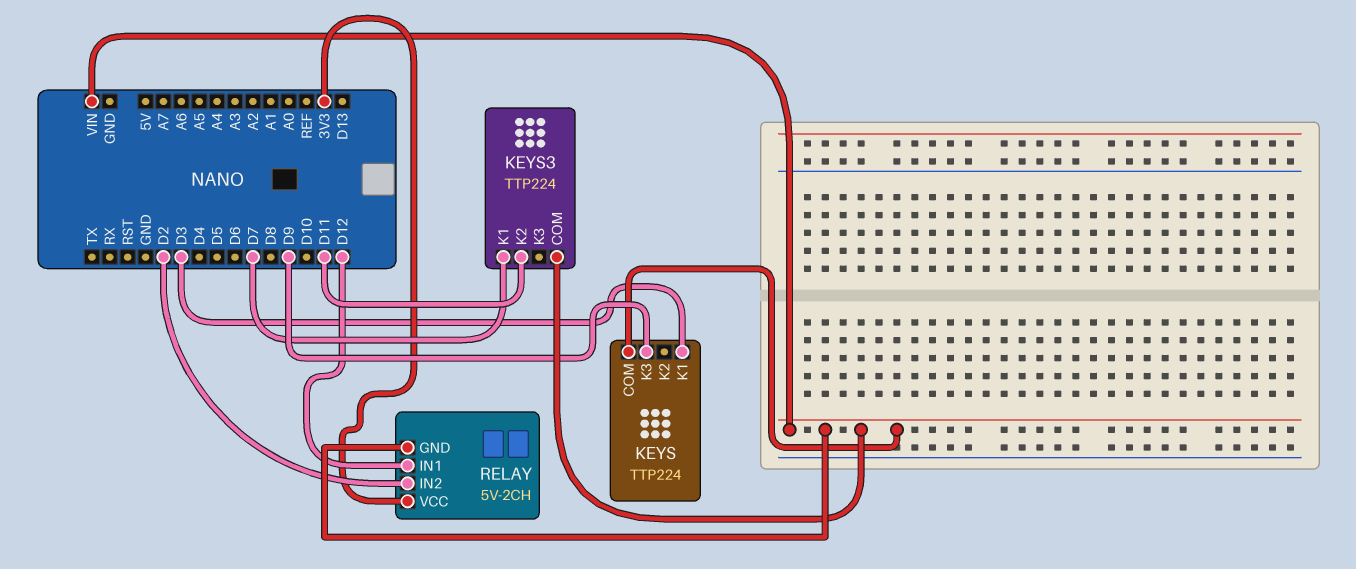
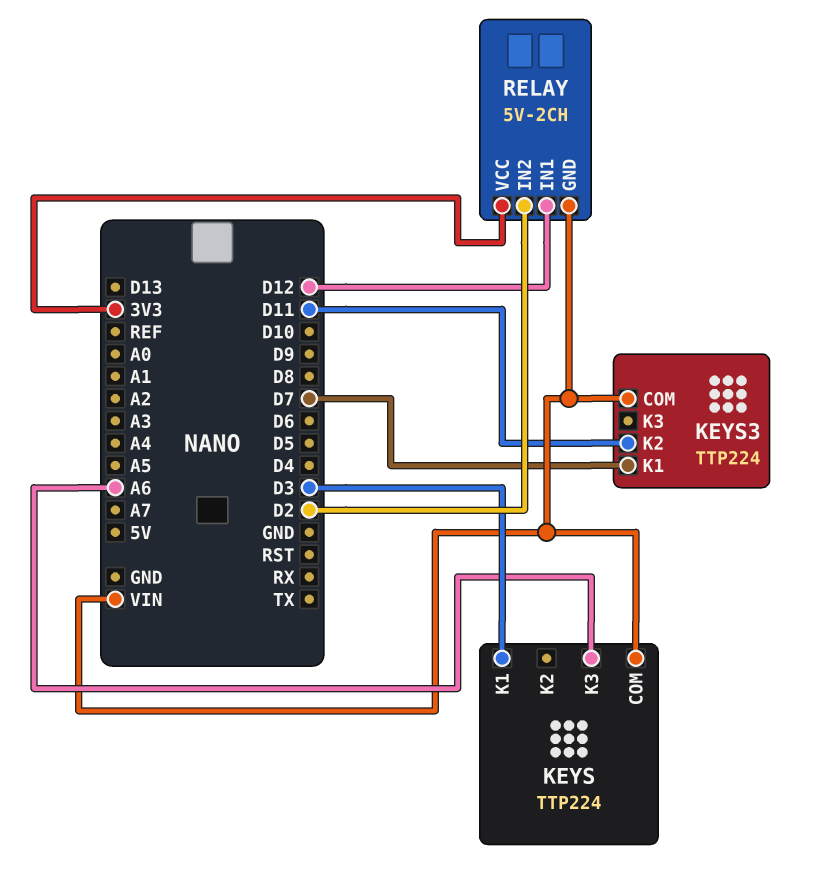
KEYS pin K3: D9 -> A6

